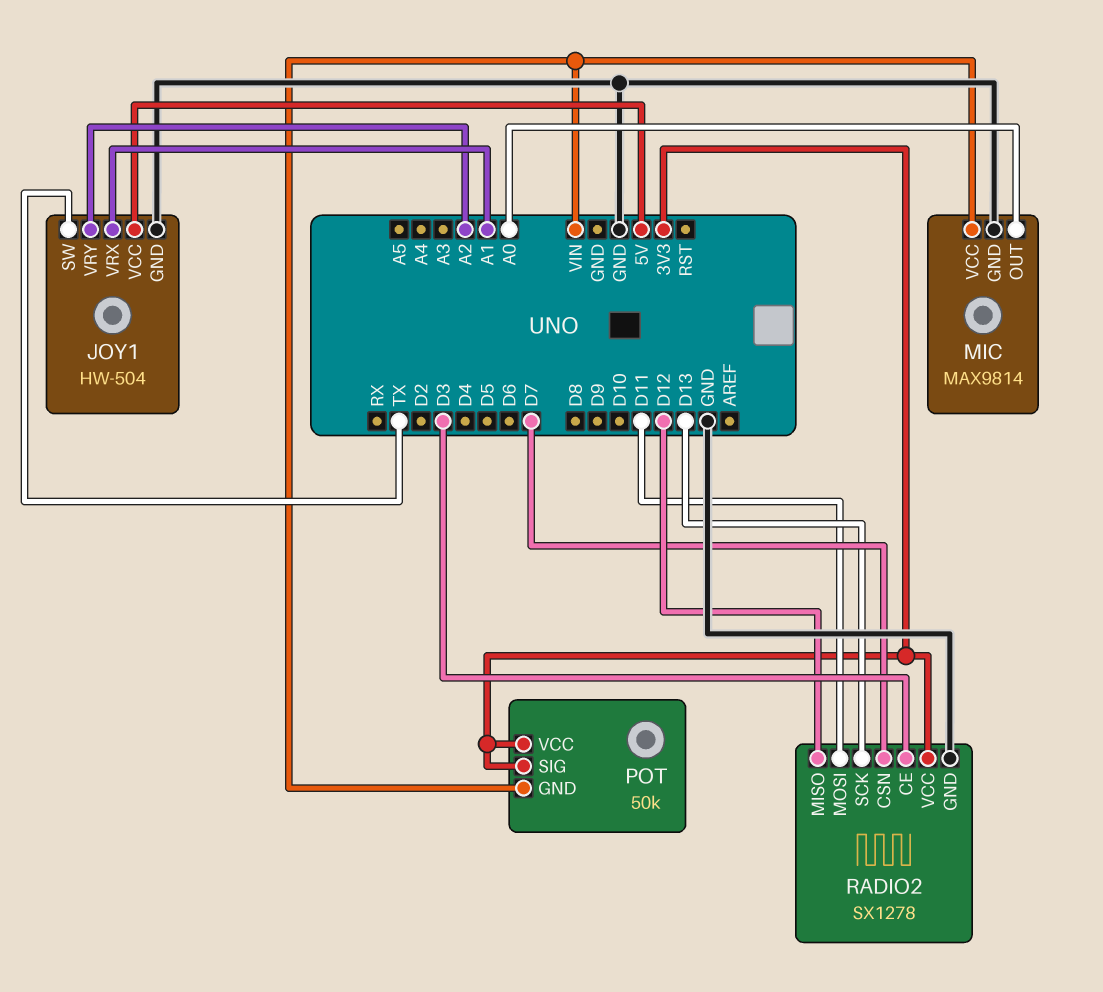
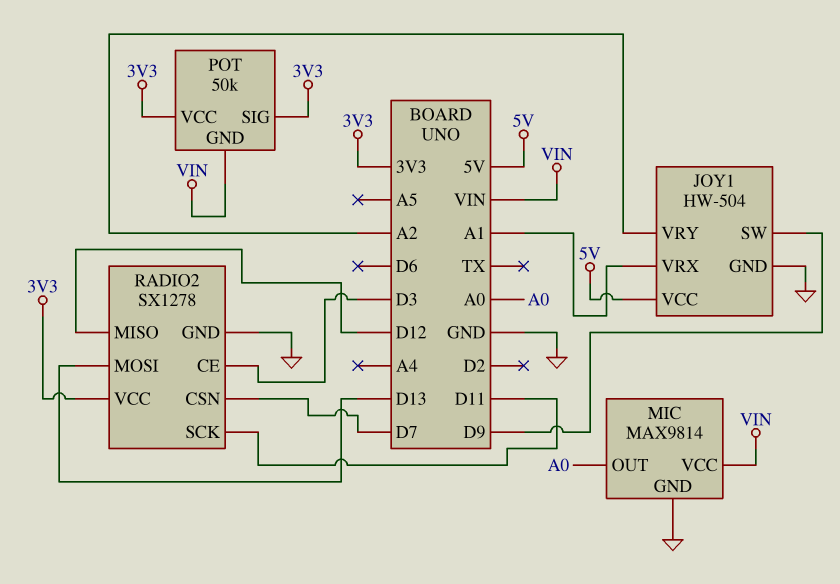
JOY1 pin SW: TX -> D9
RADIO2 pin MOSI: D11 -> D13
RADIO2 pin SCK: D13 -> D11

